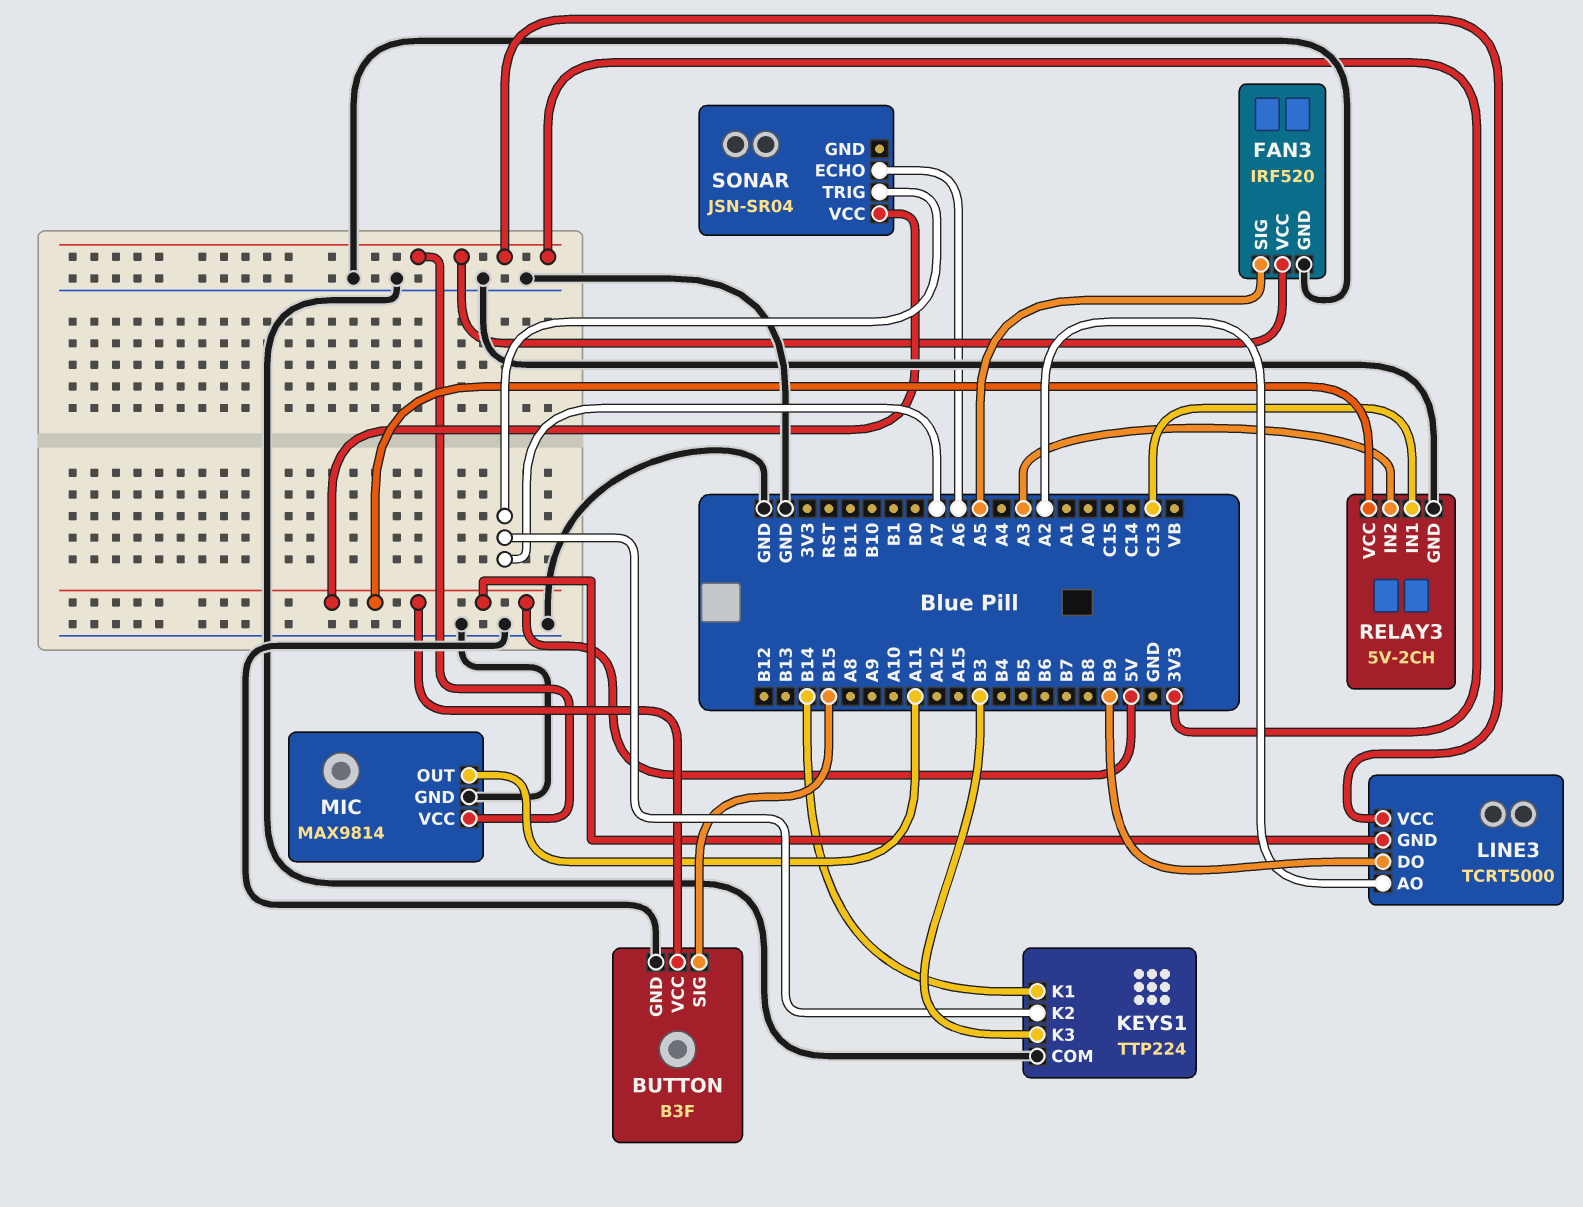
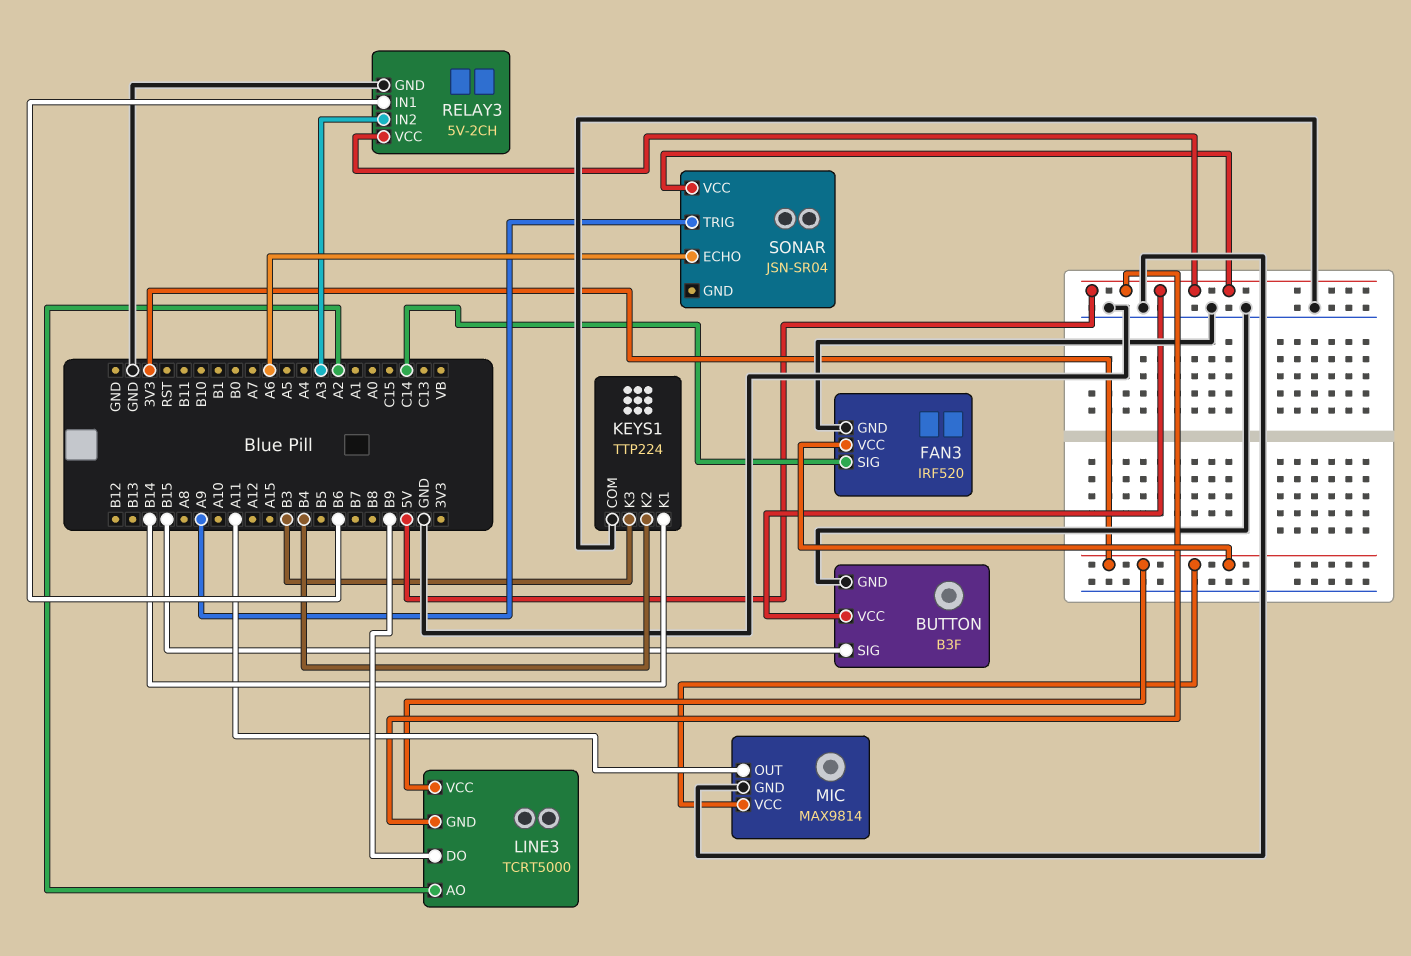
FAN3 pin SIG: A5 -> C14
KEYS1 pin K2: A7 -> B4
RELAY3 pin IN1: C13 -> B6
SONAR pin TRIG: A7 -> A9

